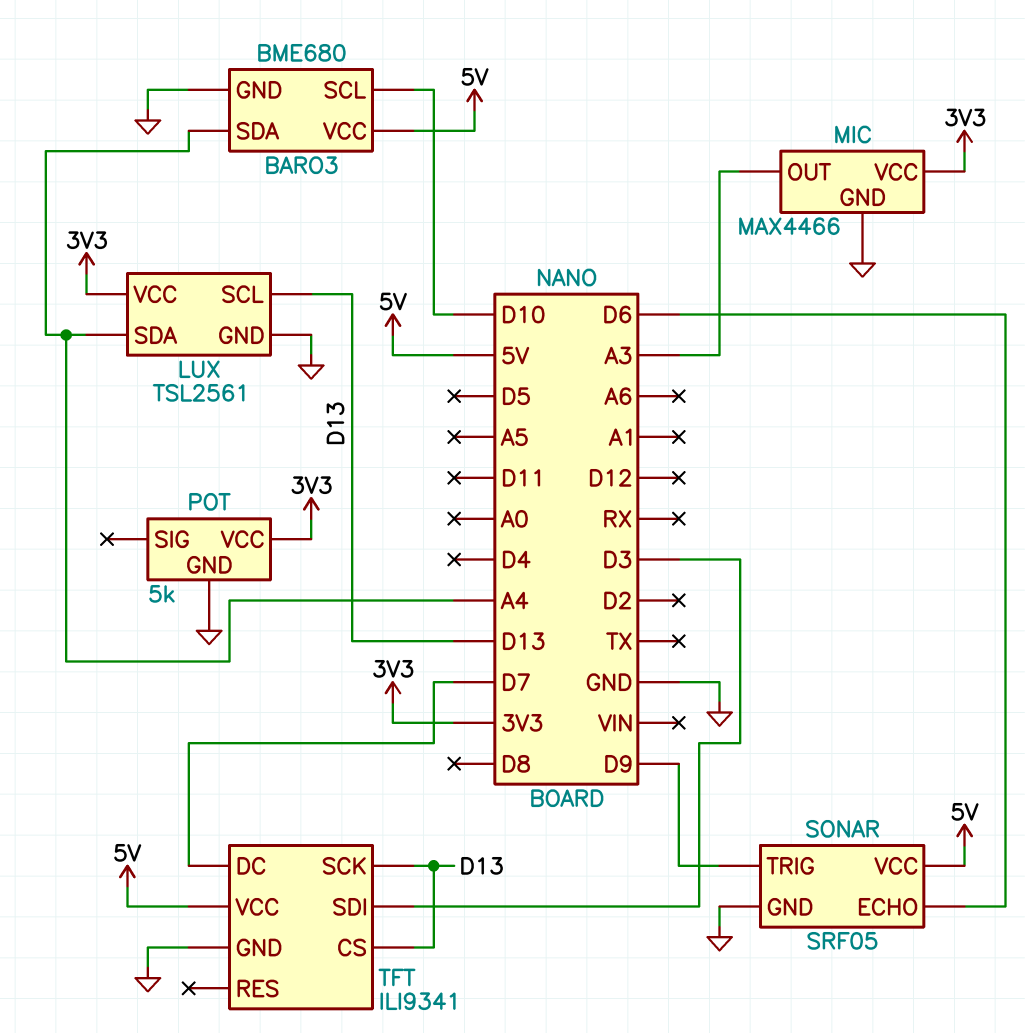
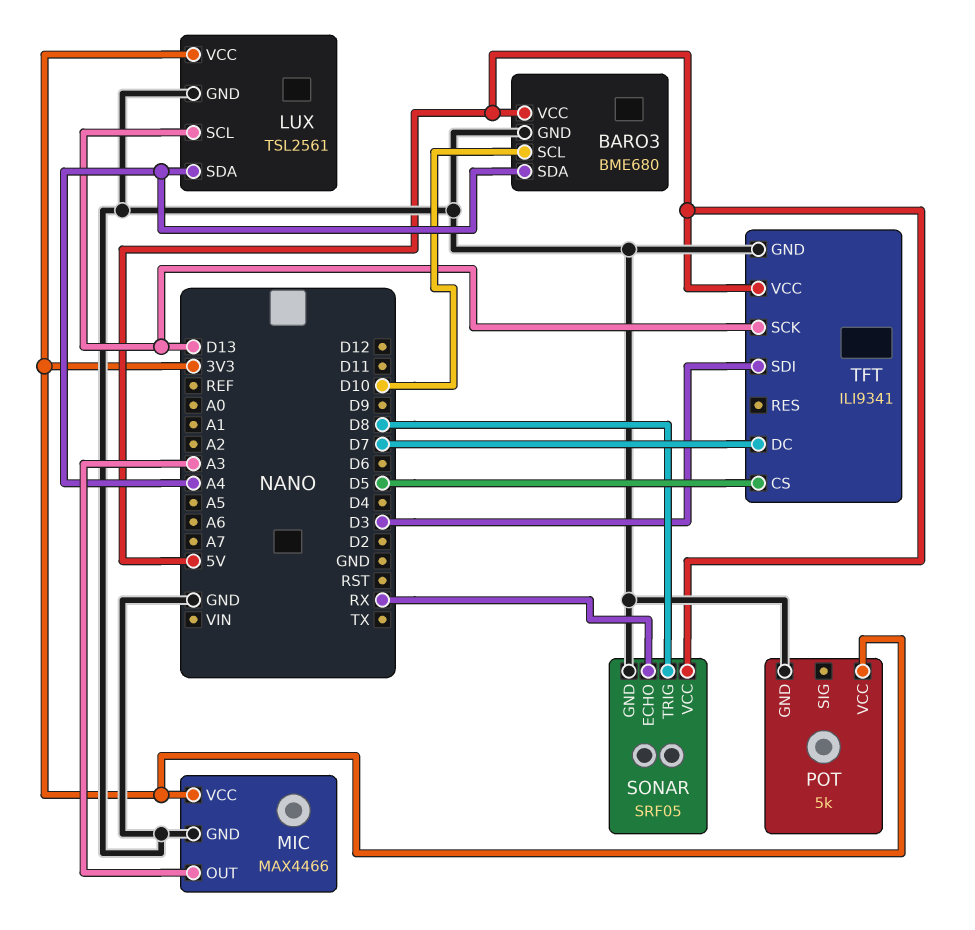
SONAR pin ECHO: D6 -> RX
SONAR pin TRIG: D9 -> D8
TFT pin CS: D13 -> D5

